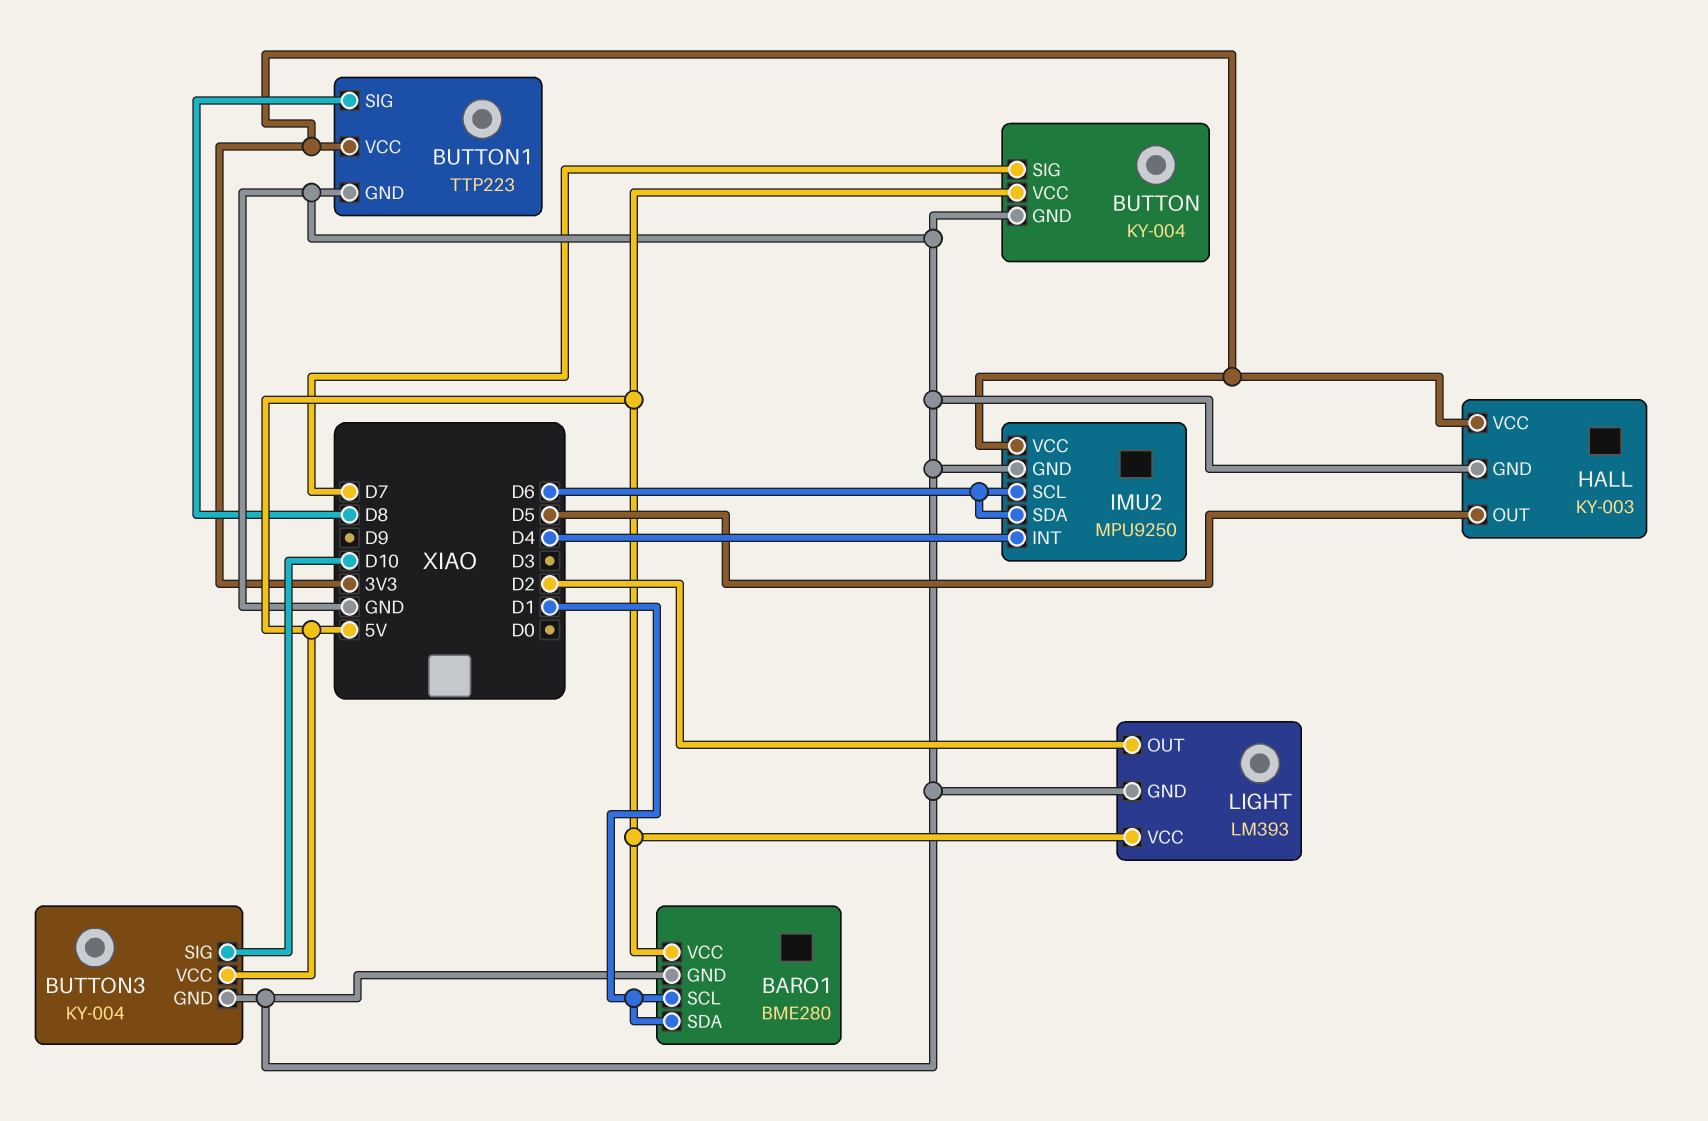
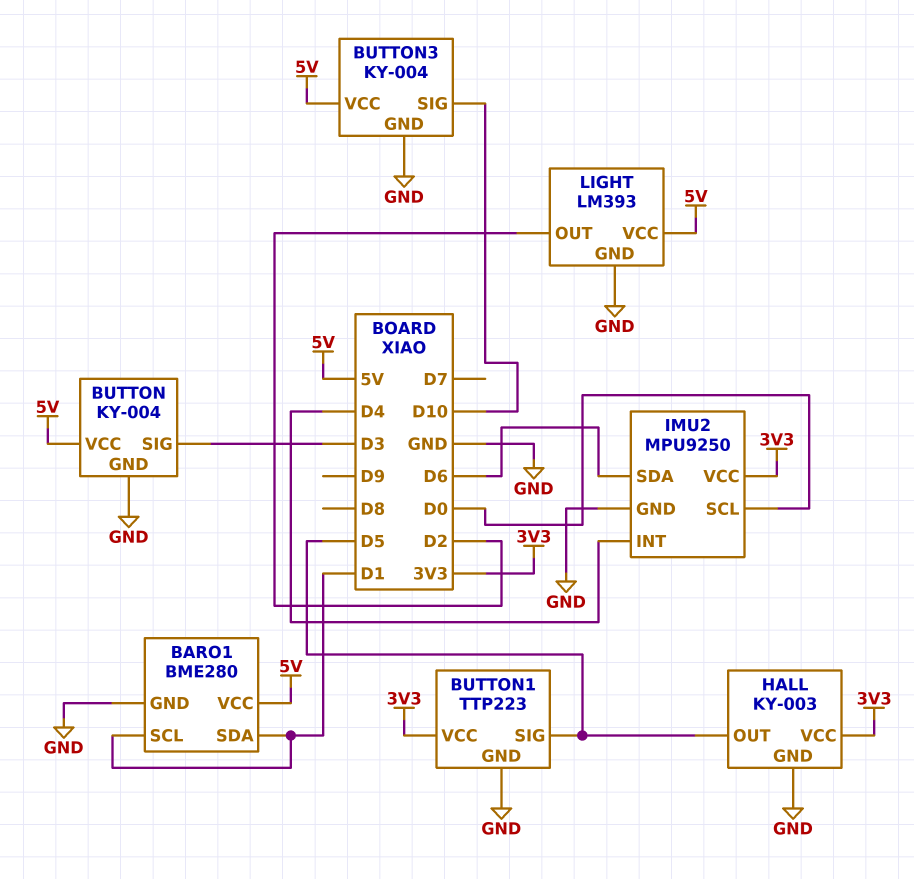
BUTTON pin SIG: D7 -> D3
BUTTON1 pin SIG: D8 -> D5
IMU2 pin SCL: D6 -> D0

